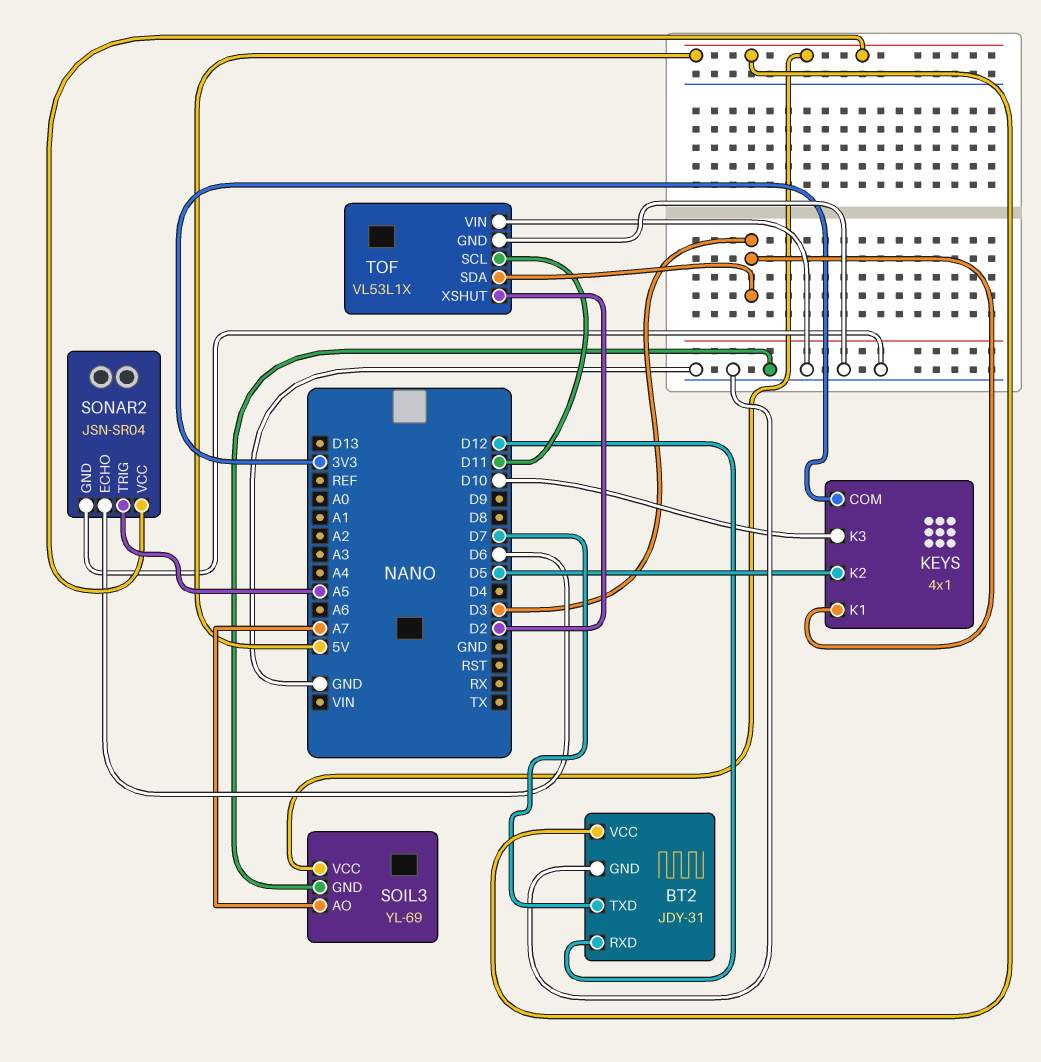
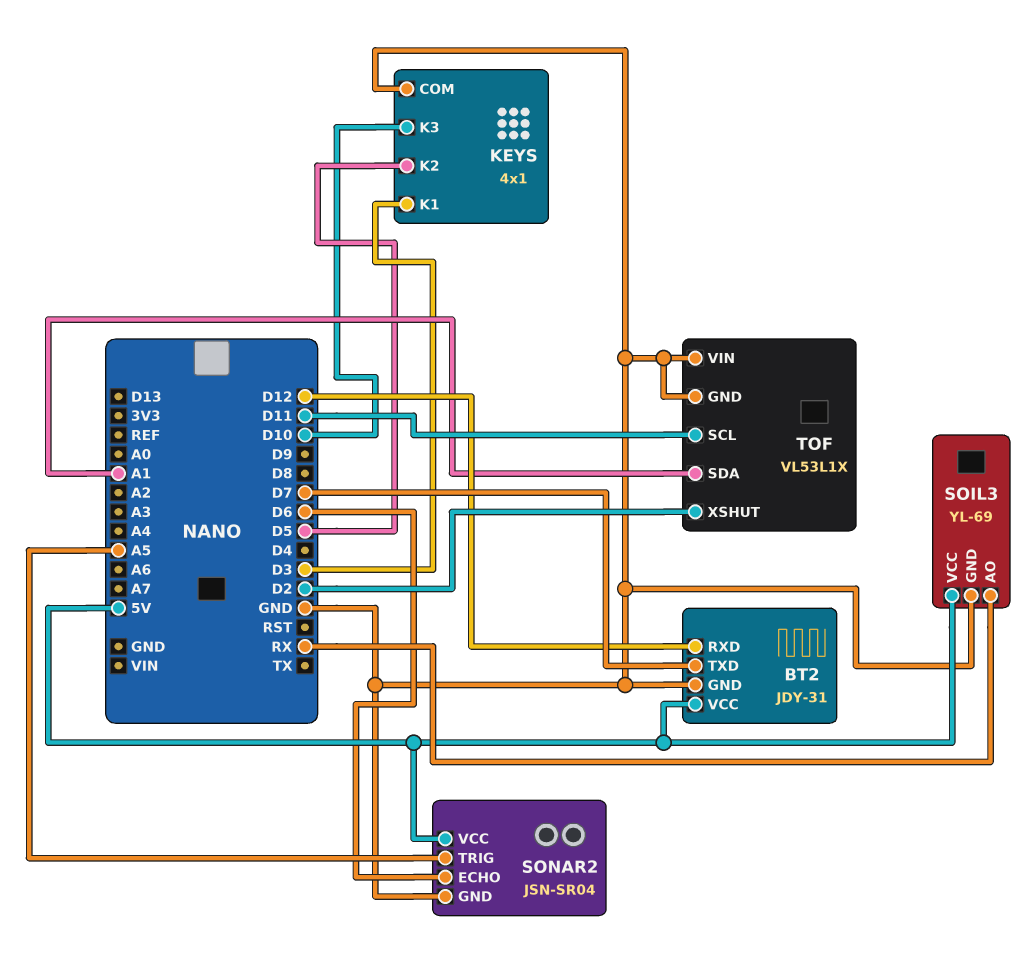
KEYS pin COM: 3V3 -> GND
SOIL3 pin AO: A7 -> RX
TOF pin SDA: D3 -> A1

